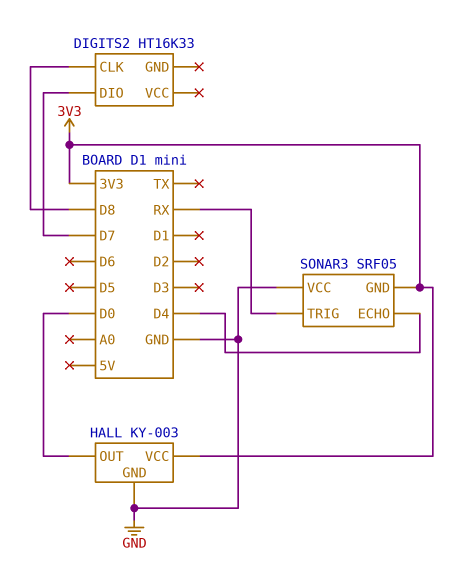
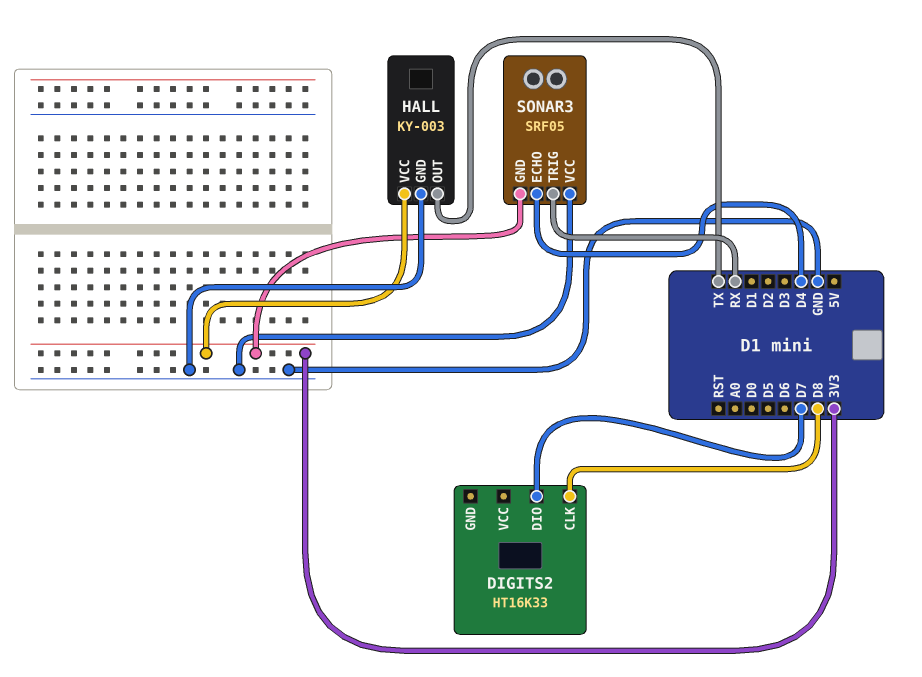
HALL pin OUT: D0 -> TX

